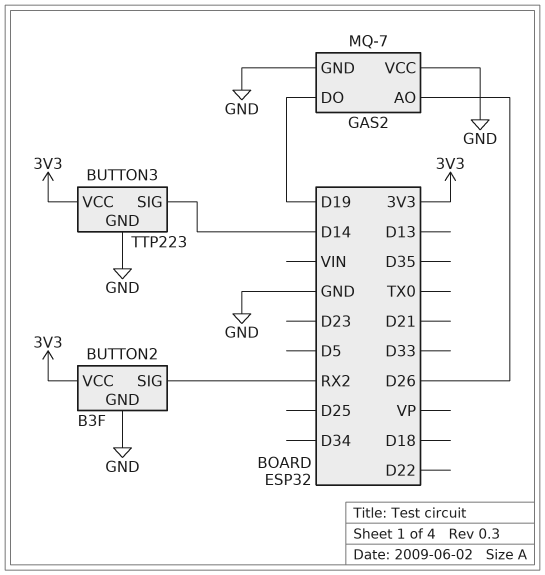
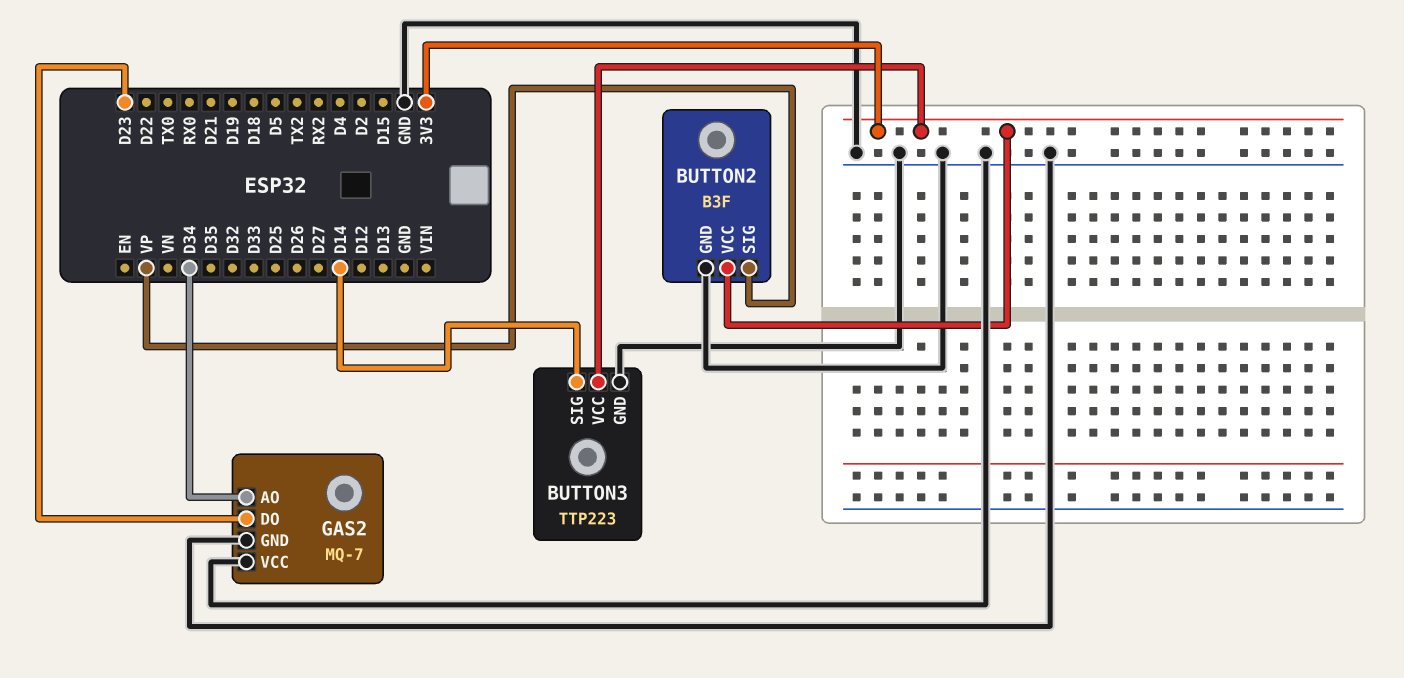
BUTTON2 pin SIG: RX2 -> VP
GAS2 pin AO: D26 -> D34
GAS2 pin DO: D19 -> D23

